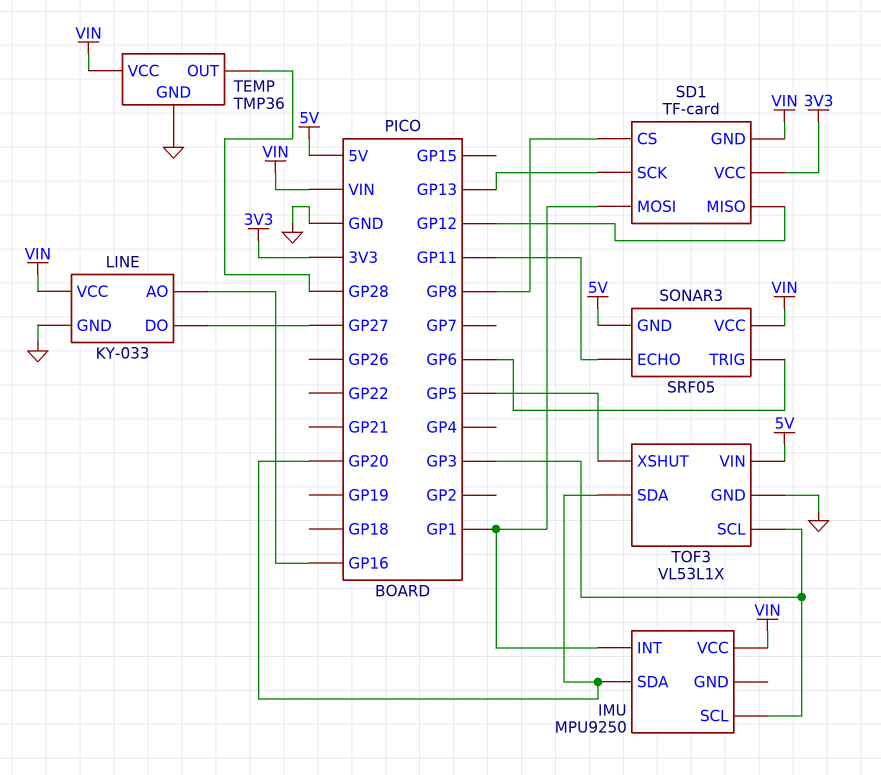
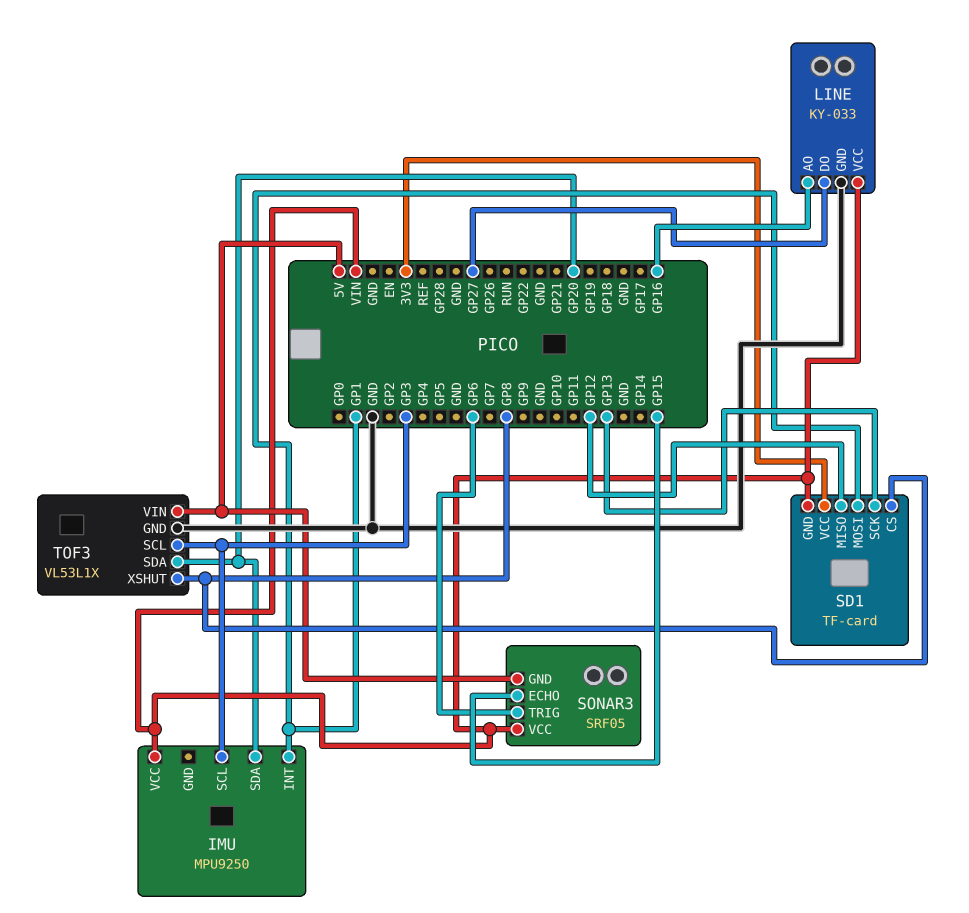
SONAR3 pin ECHO: GP11 -> GP15
TEMP: TMP36 -> none
TEMP pin GND: GND -> none
TEMP pin OUT: GP28 -> none
TEMP pin VCC: VIN -> none
TOF3 pin XSHUT: GP5 -> GP8

